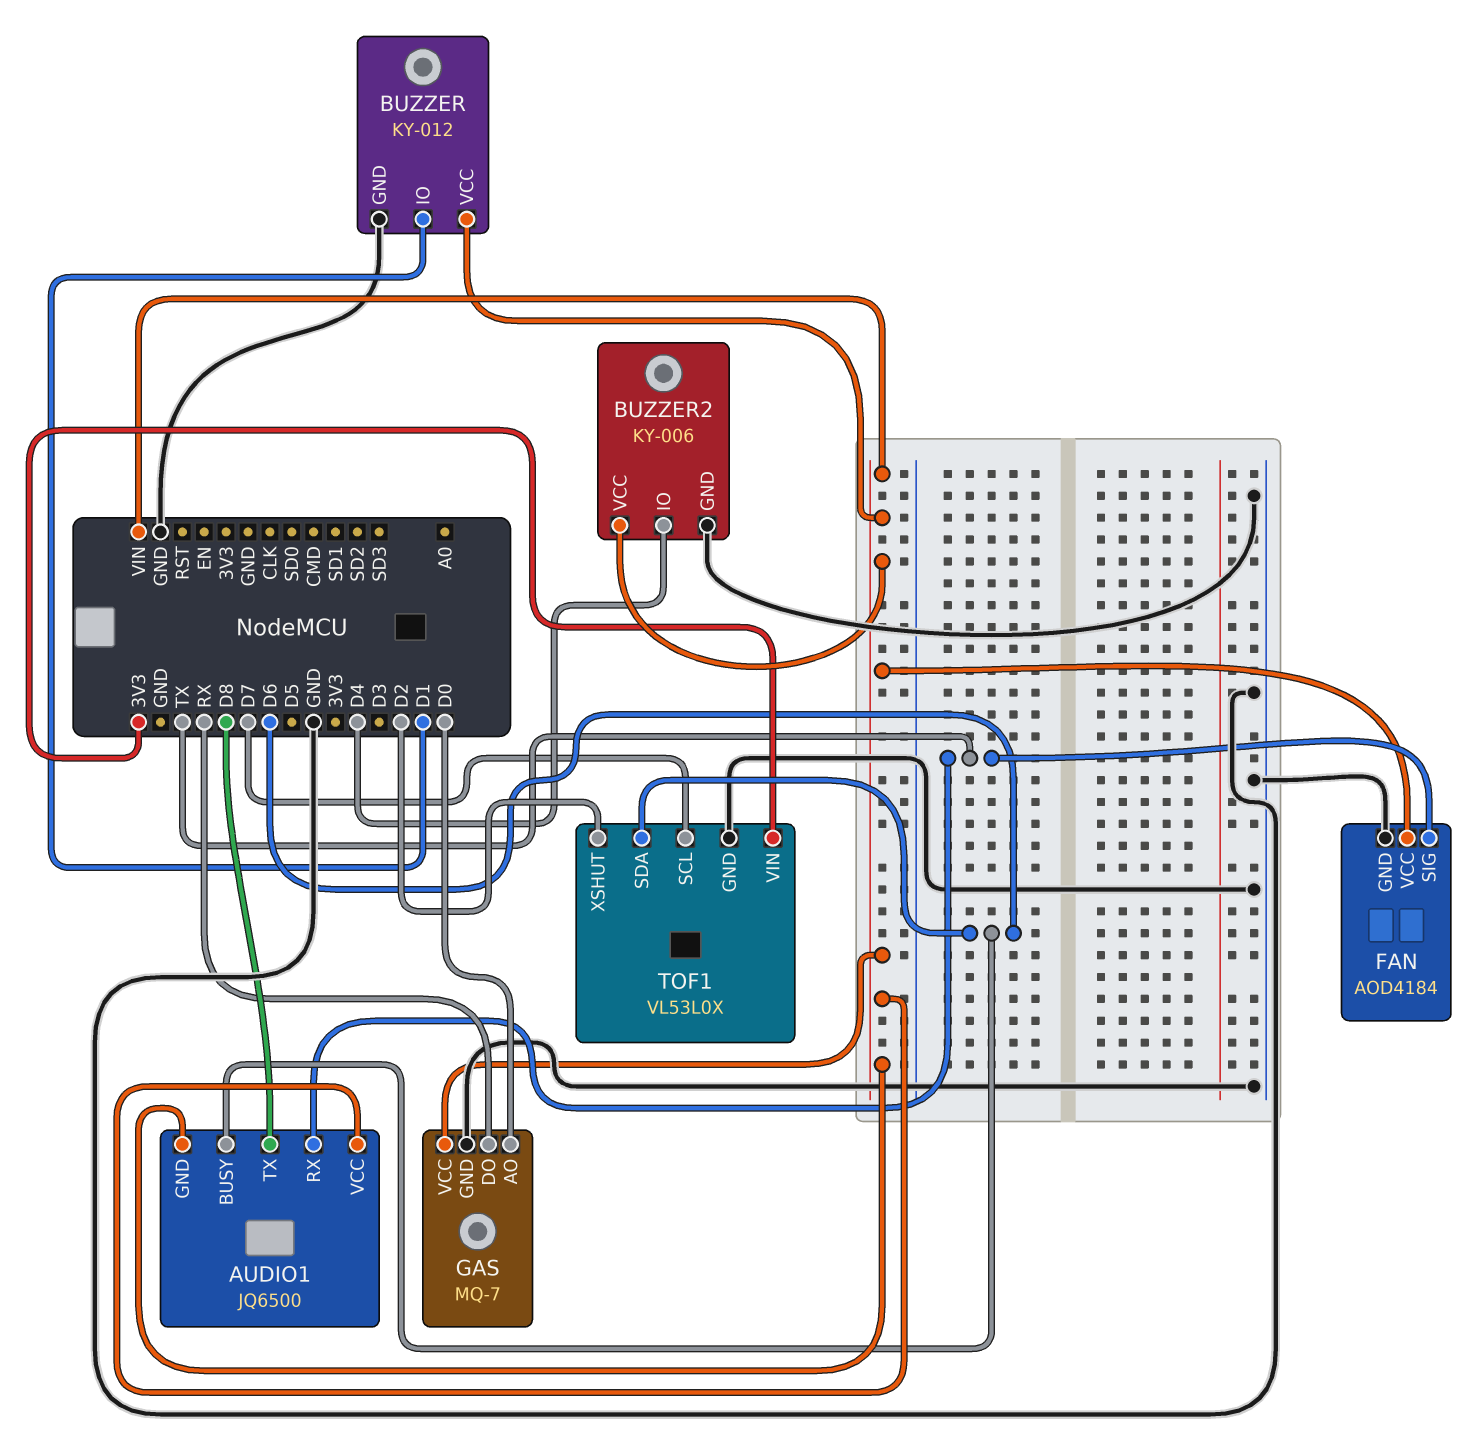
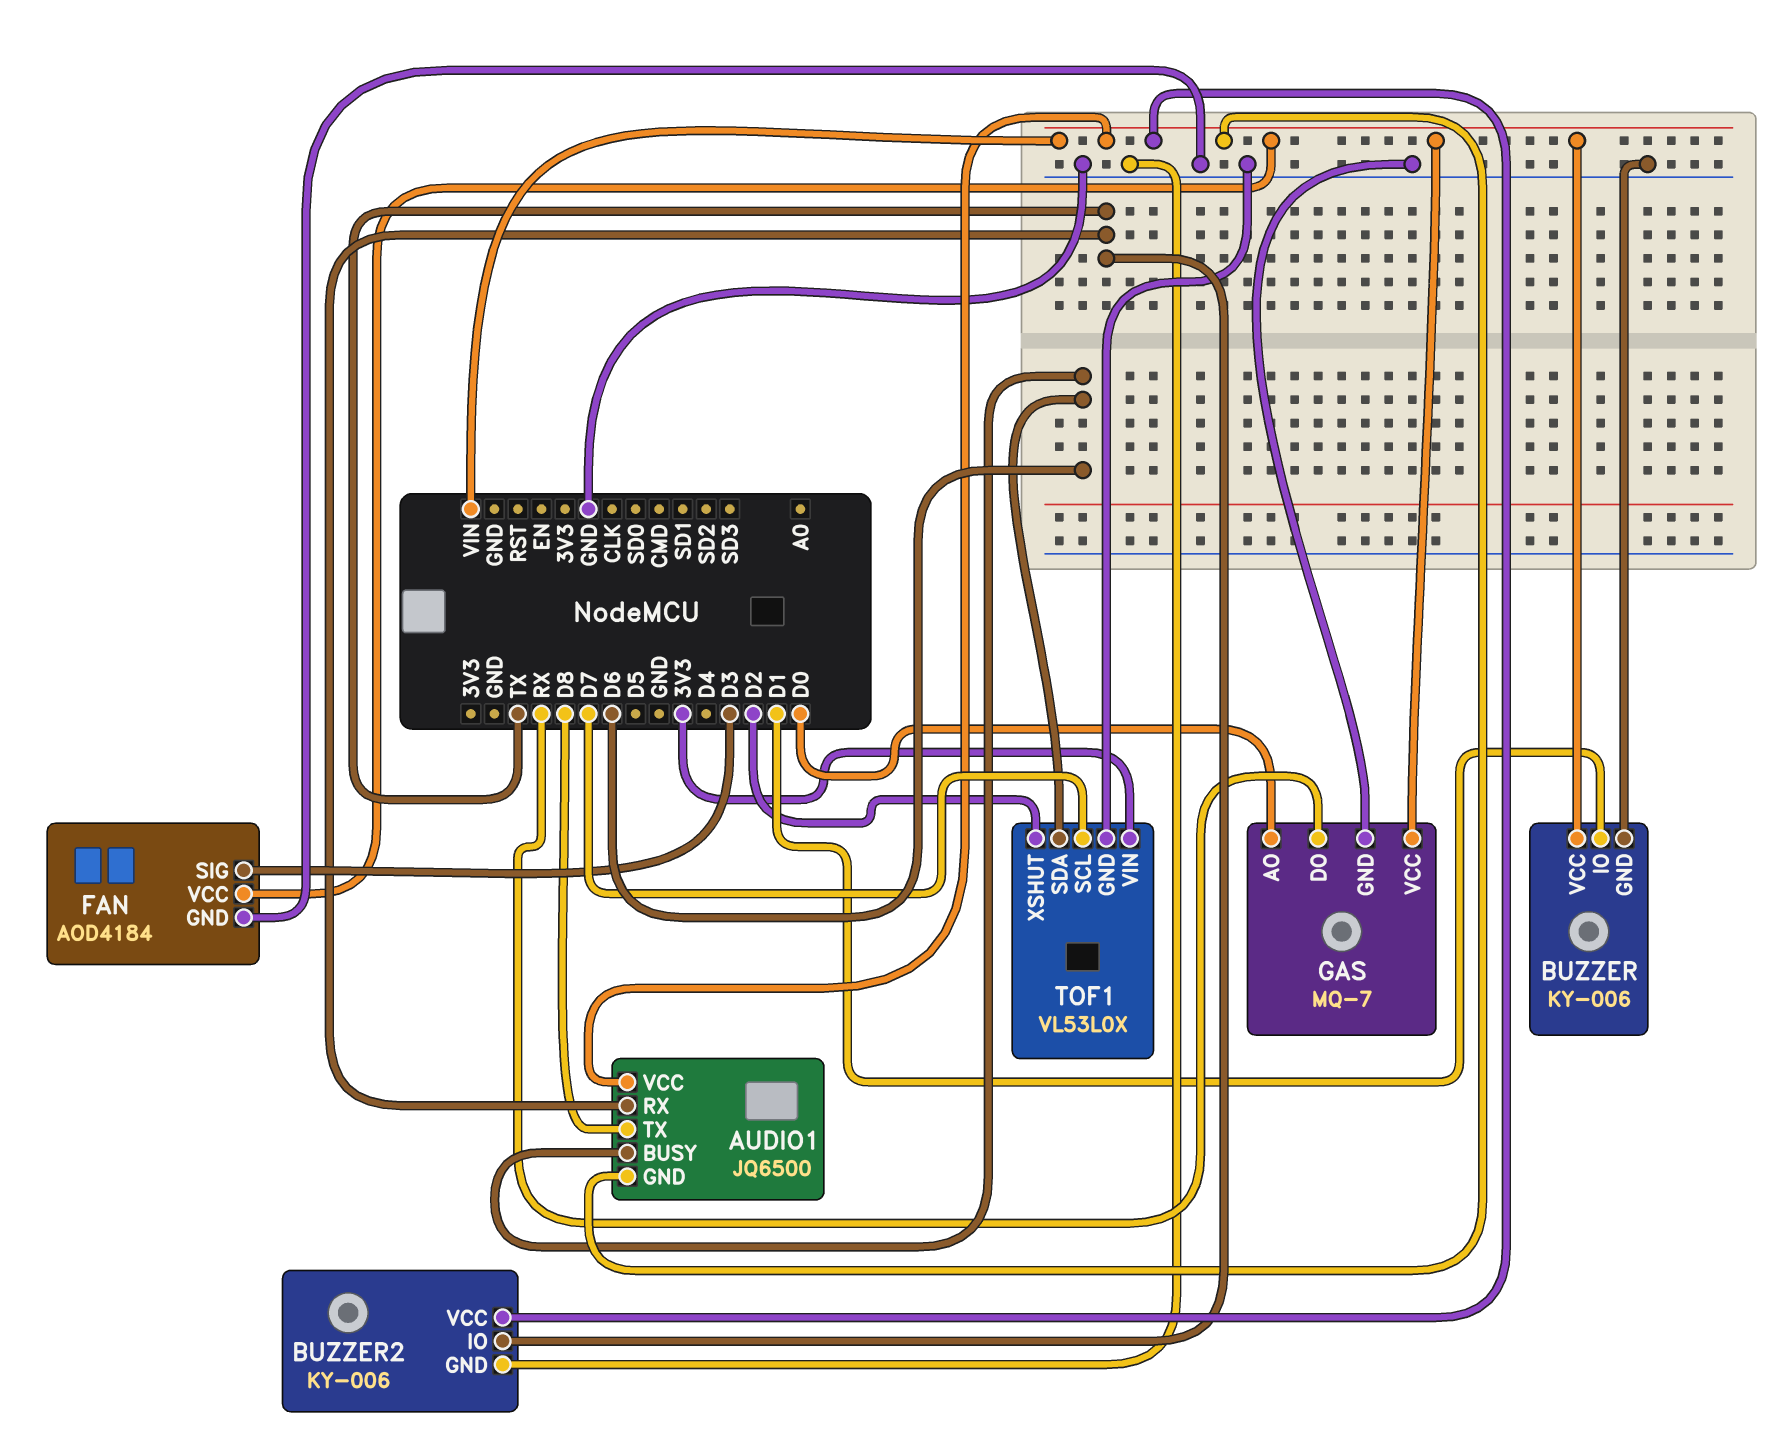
BUZZER: KY-012 -> KY-006
BUZZER2 pin IO: D4 -> TX
FAN pin SIG: TX -> D3

